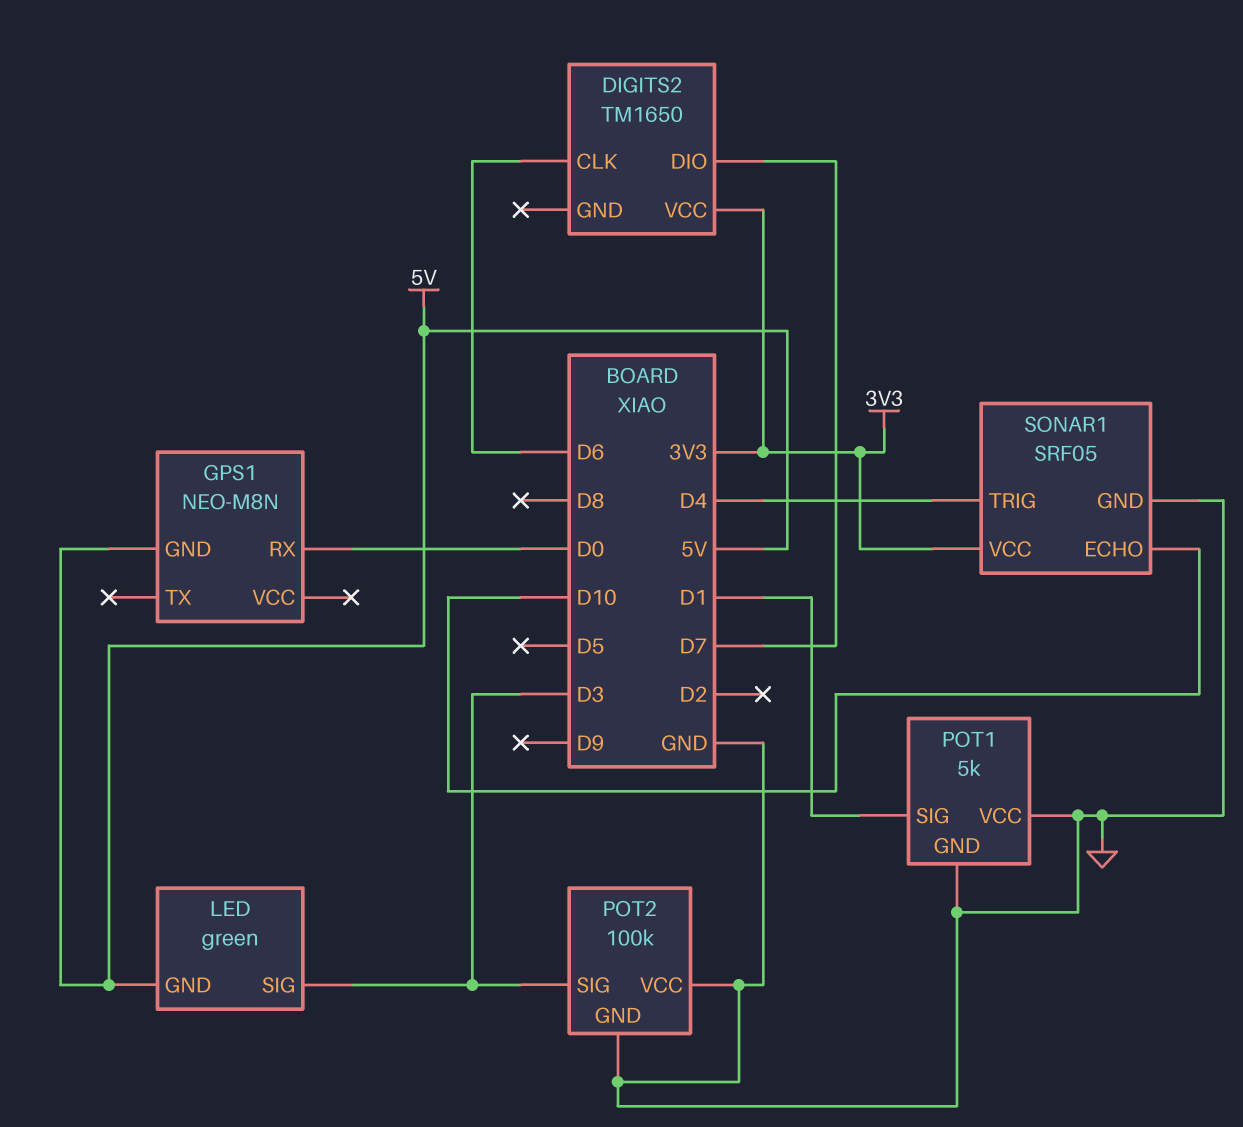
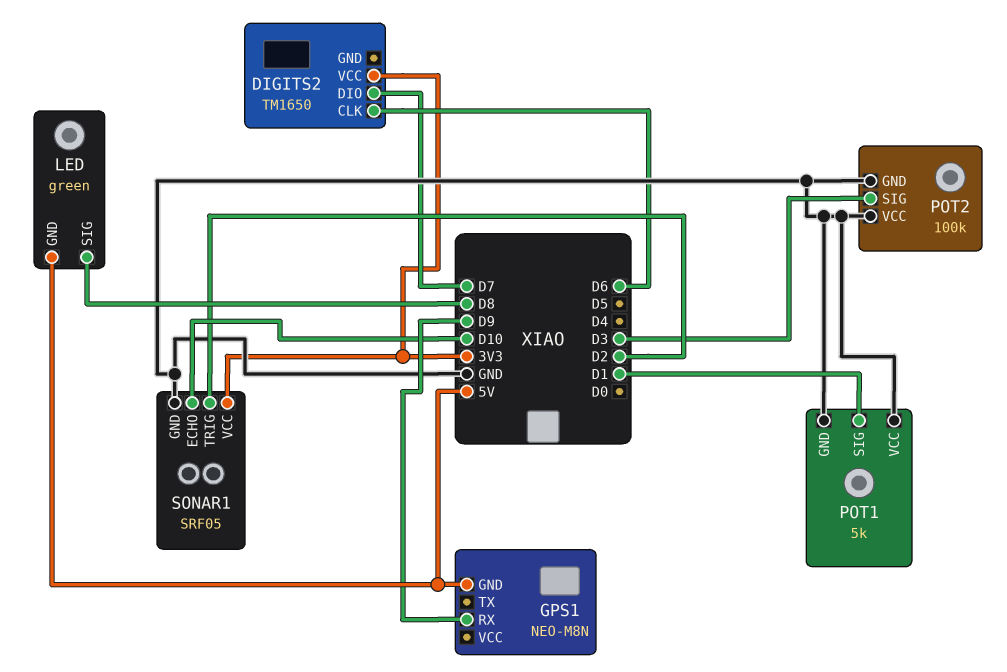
GPS1 pin RX: D0 -> D9
LED pin SIG: D3 -> D8
SONAR1 pin TRIG: D4 -> D2

